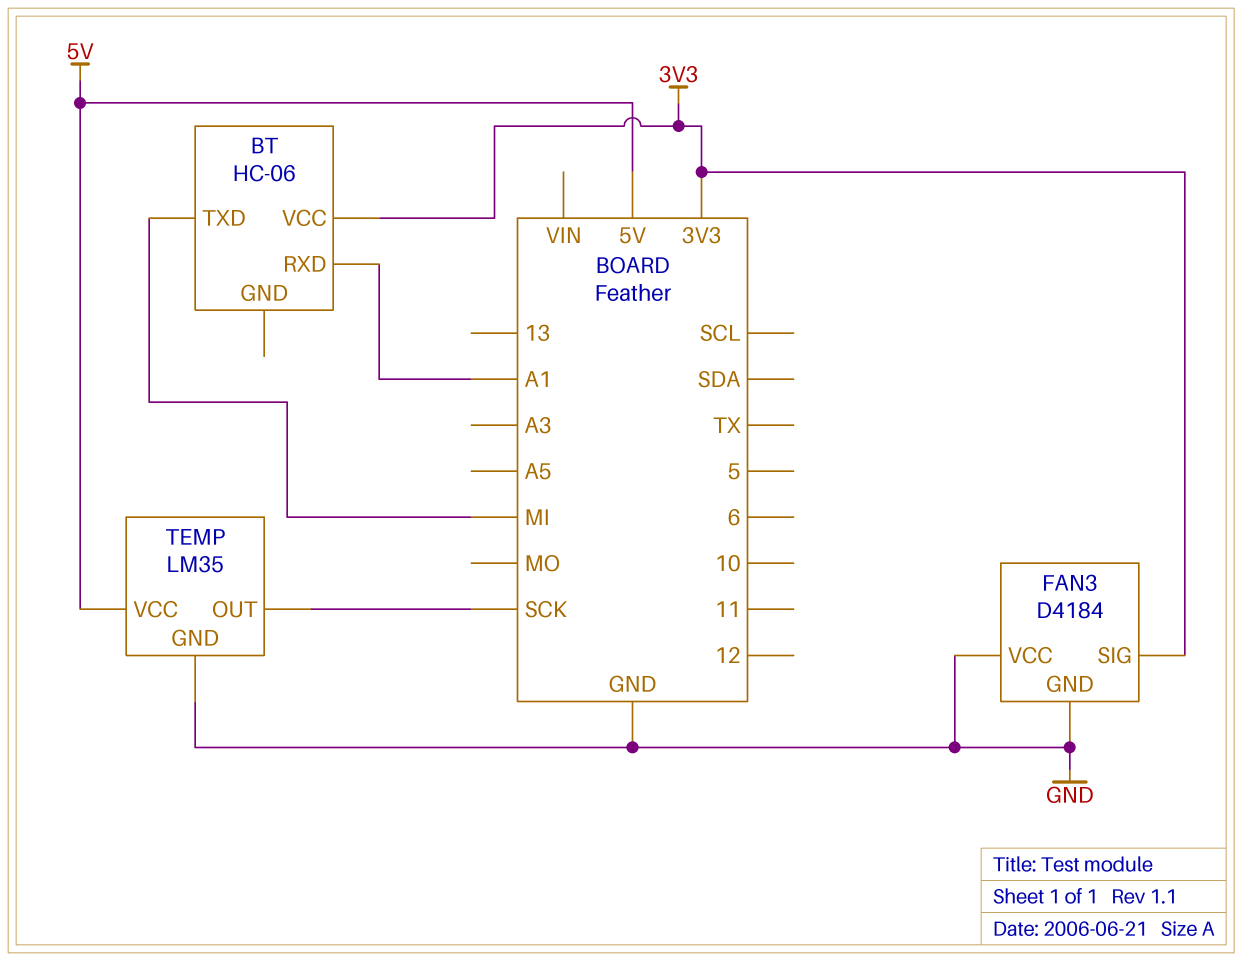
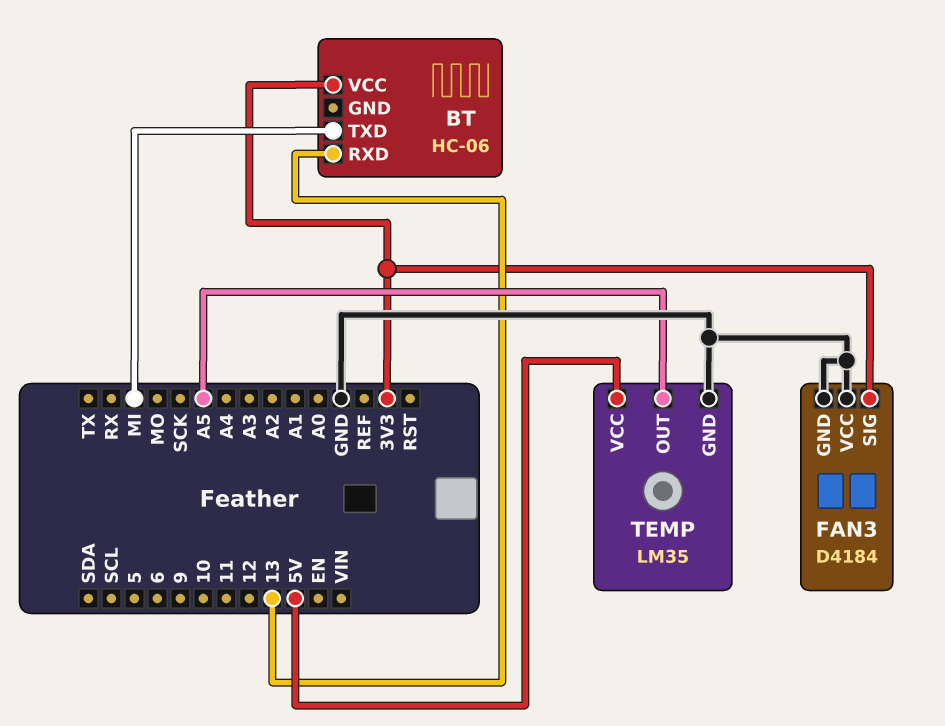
BT pin RXD: A1 -> 13
TEMP pin OUT: SCK -> A5

